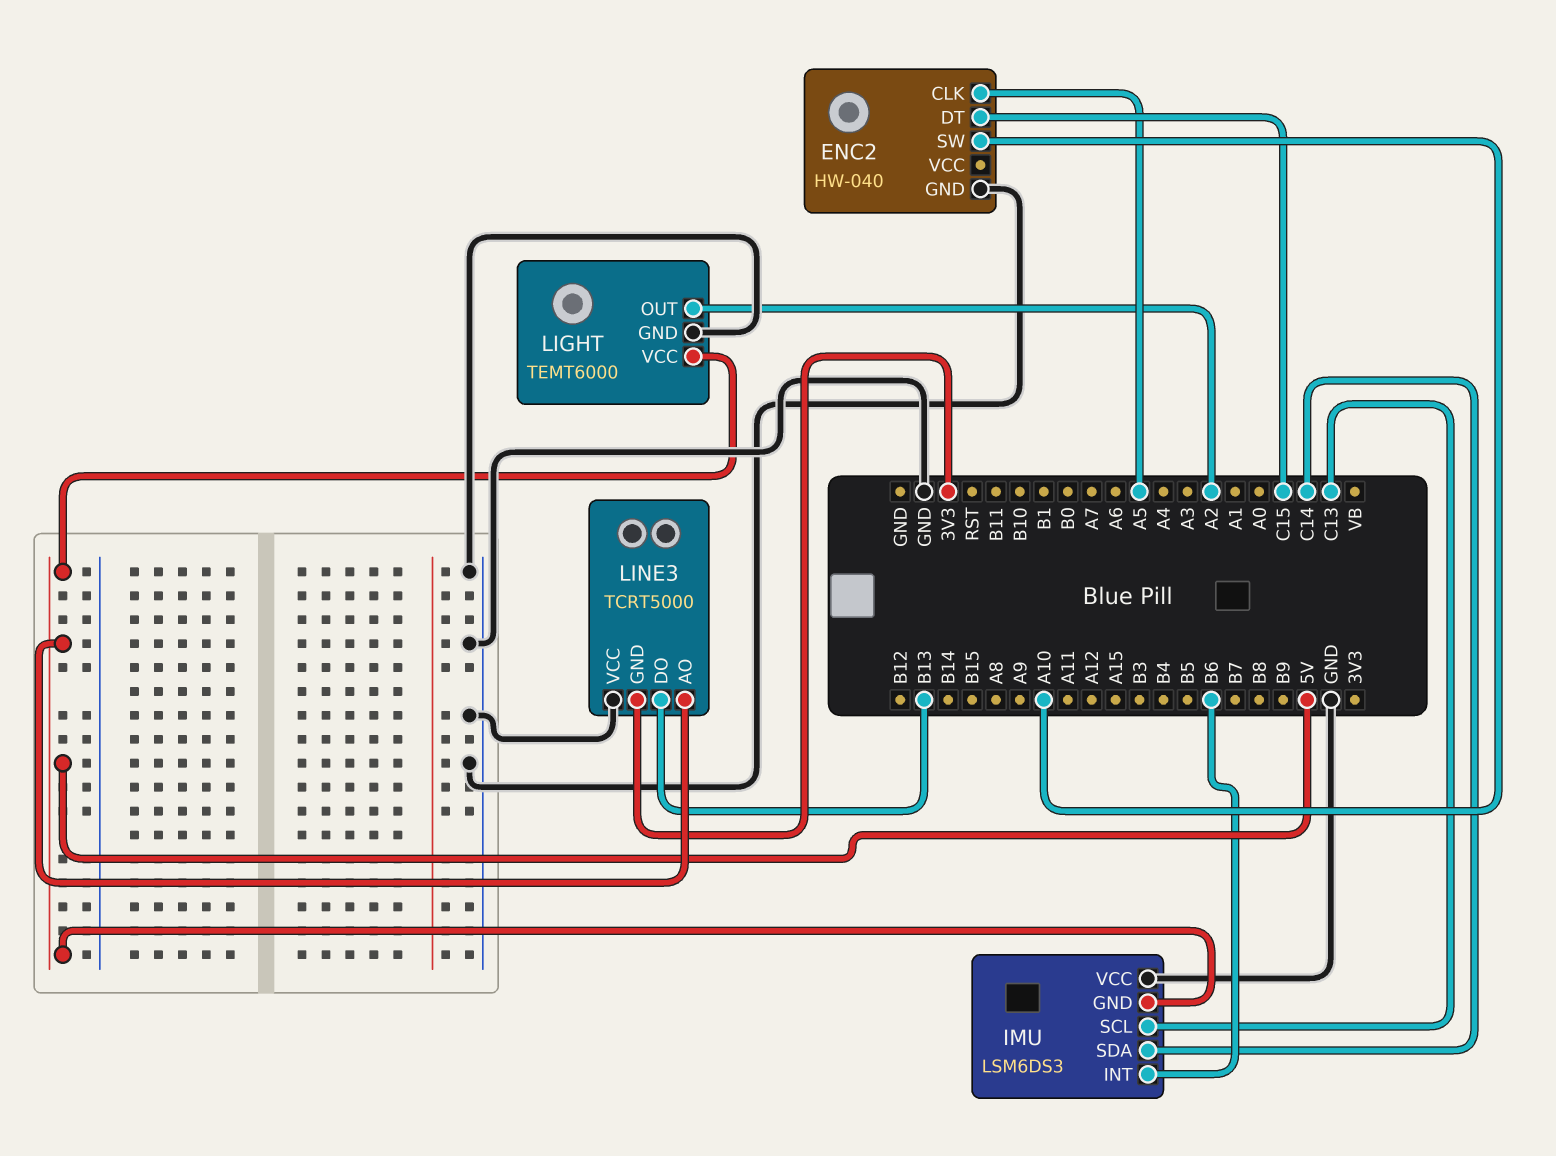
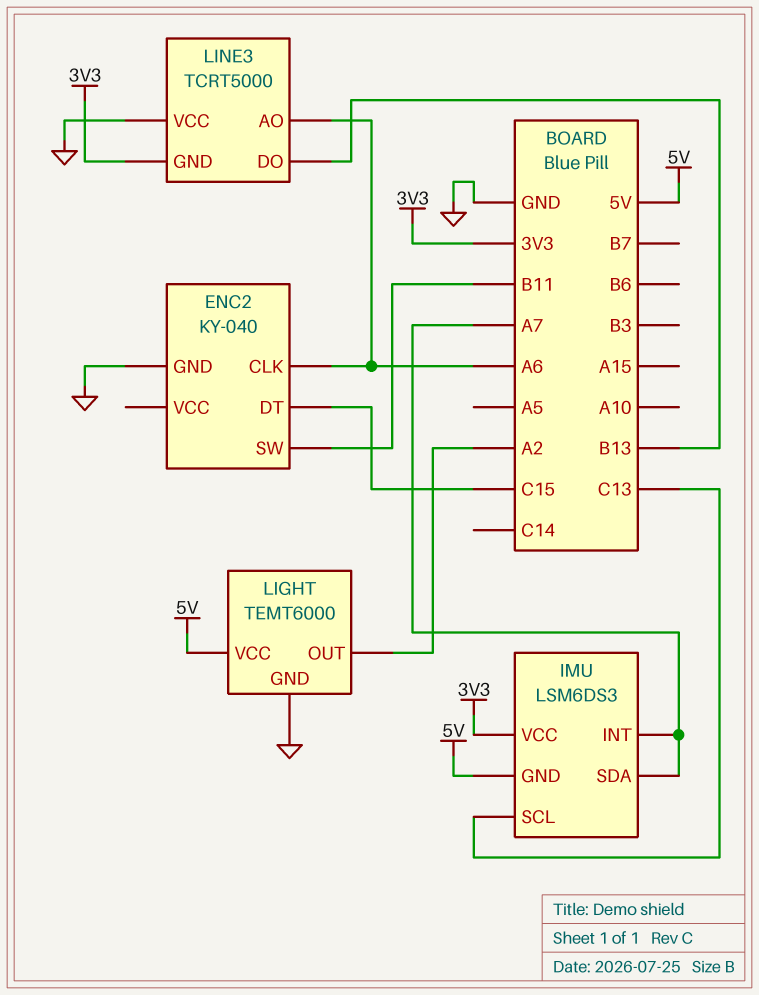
ENC2: HW-040 -> KY-040
ENC2 pin CLK: A5 -> A6
ENC2 pin SW: A10 -> B11
IMU pin INT: B6 -> A7
IMU pin SDA: C14 -> A7
IMU pin VCC: GND -> 3V3
LINE3 pin AO: 5V -> A6

